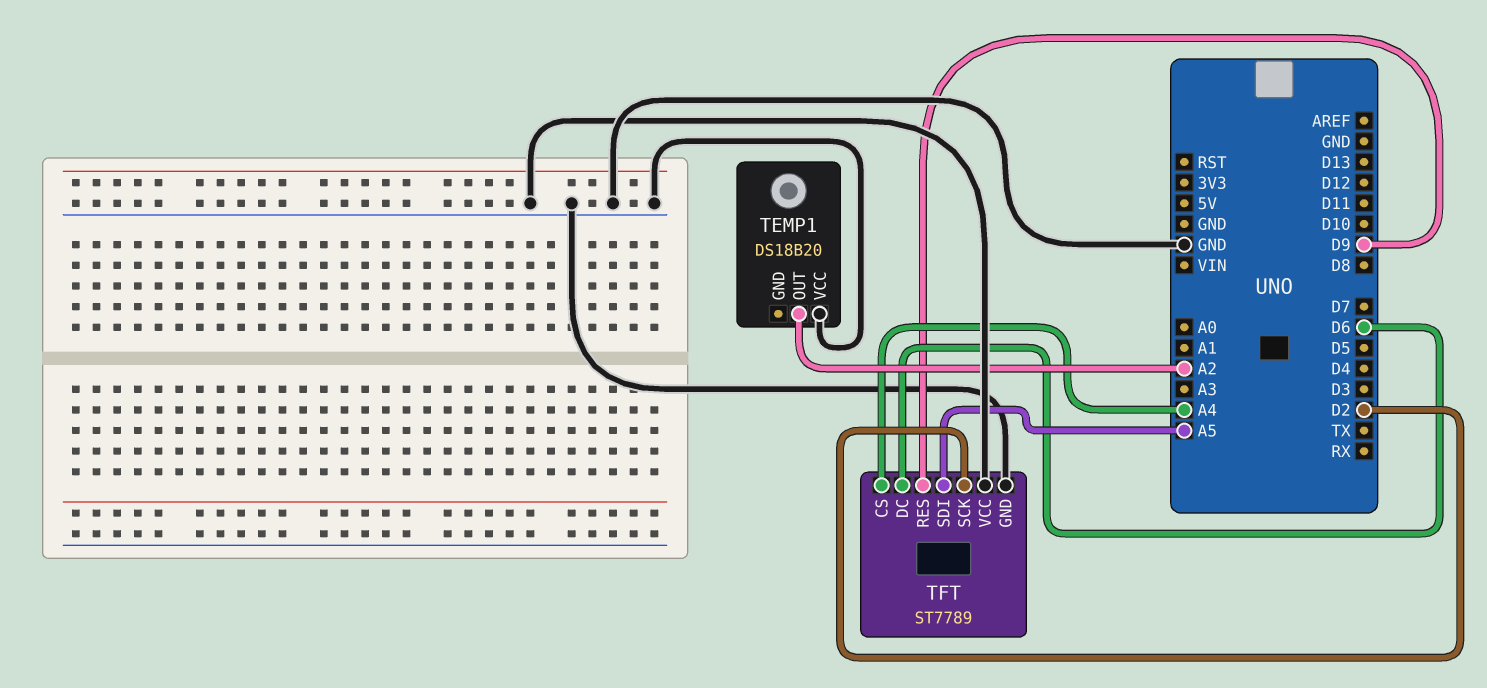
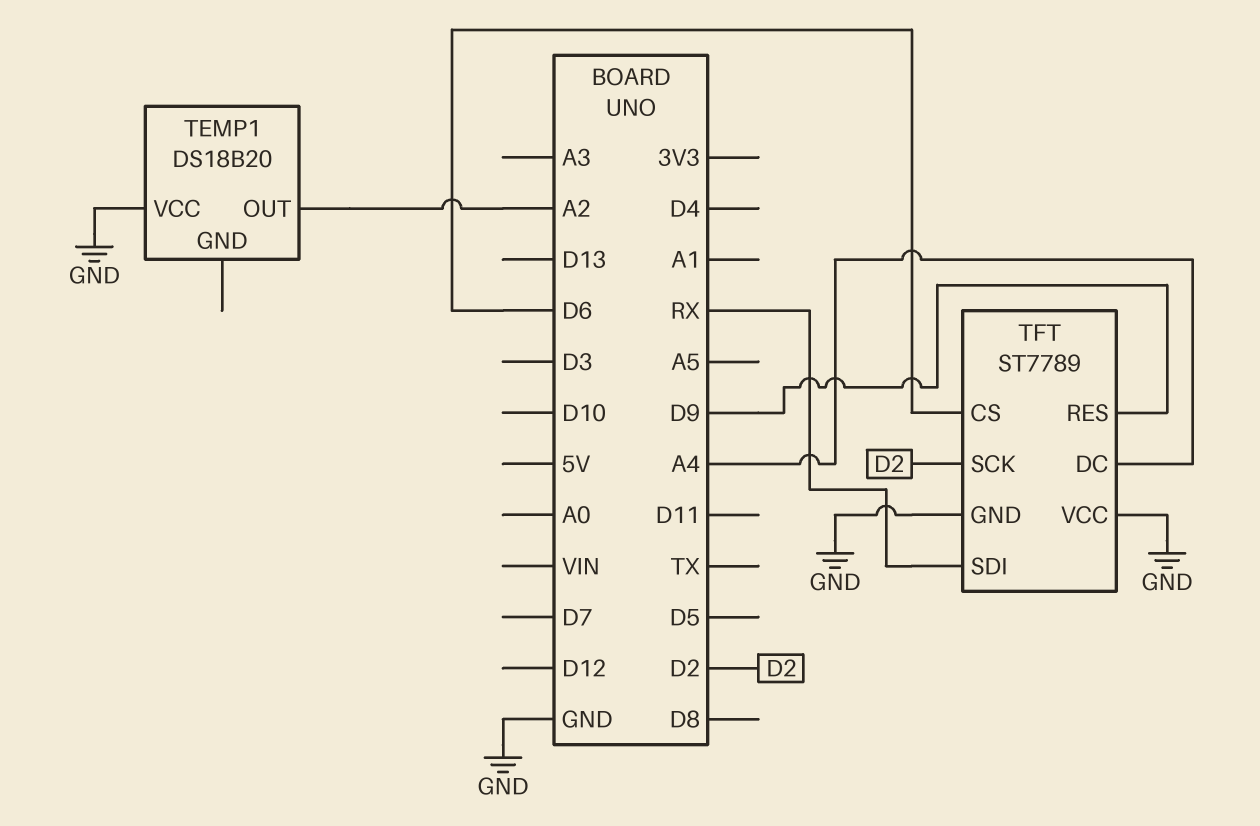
TFT pin CS: A4 -> D6
TFT pin DC: D6 -> A4
TFT pin SDI: A5 -> RX

